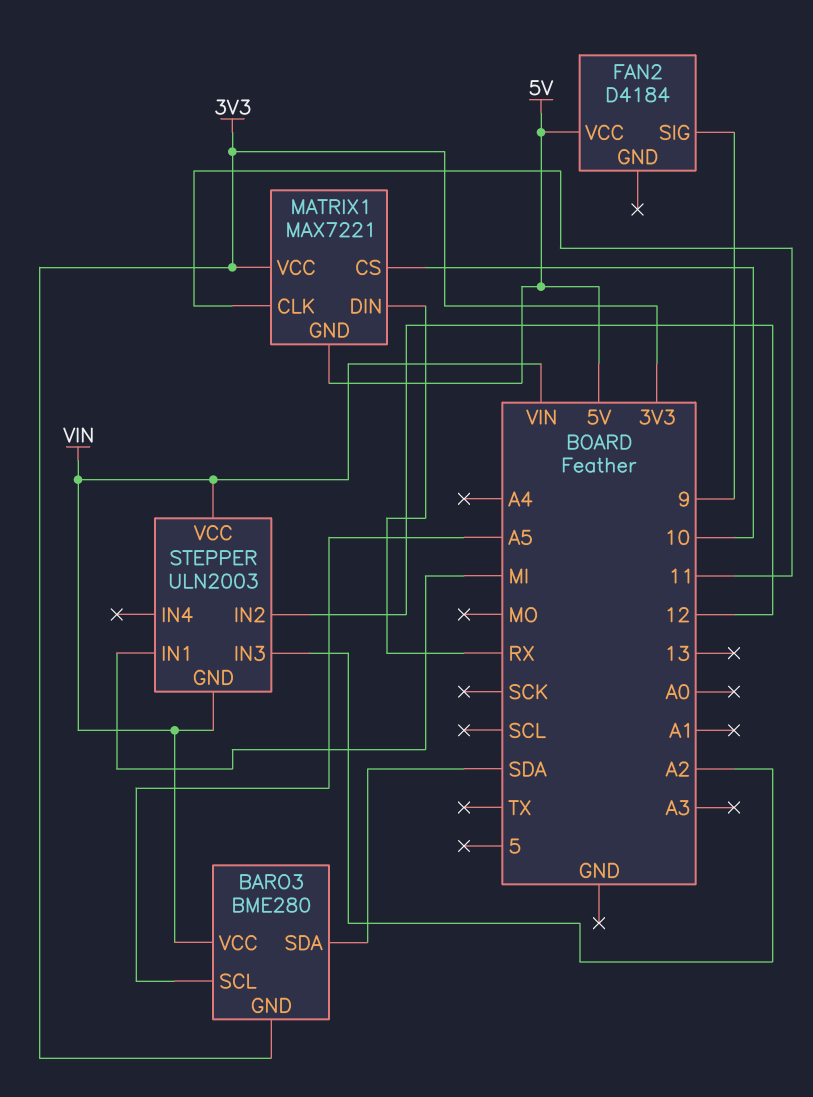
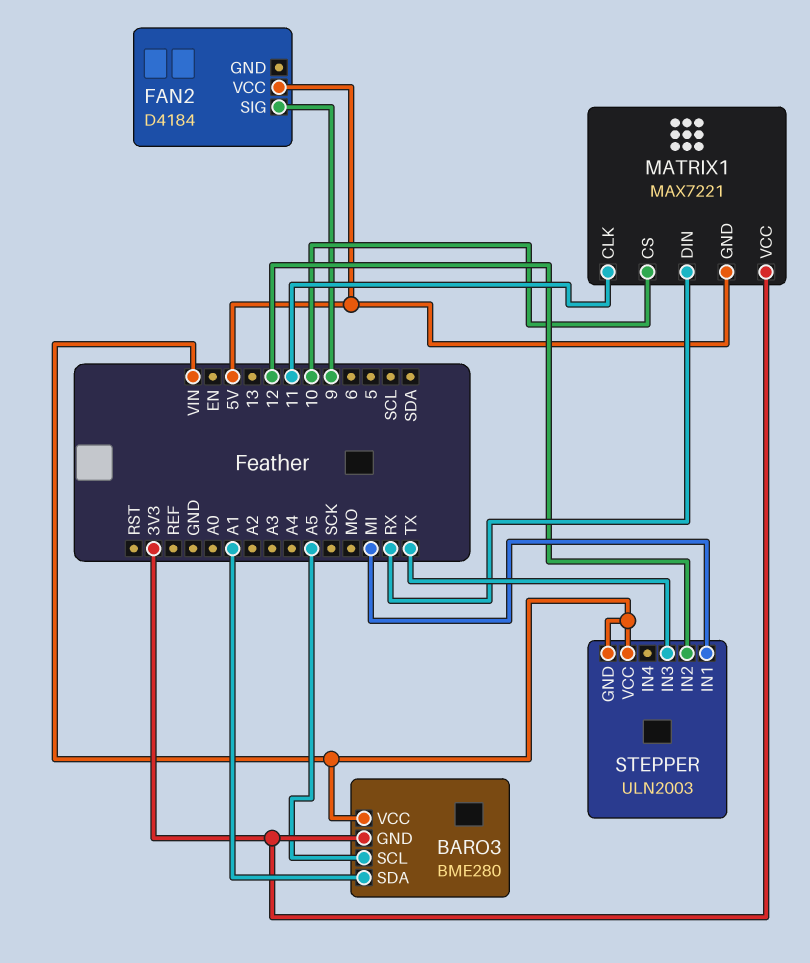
BARO3 pin SDA: SDA -> A1
STEPPER pin IN3: A2 -> TX

